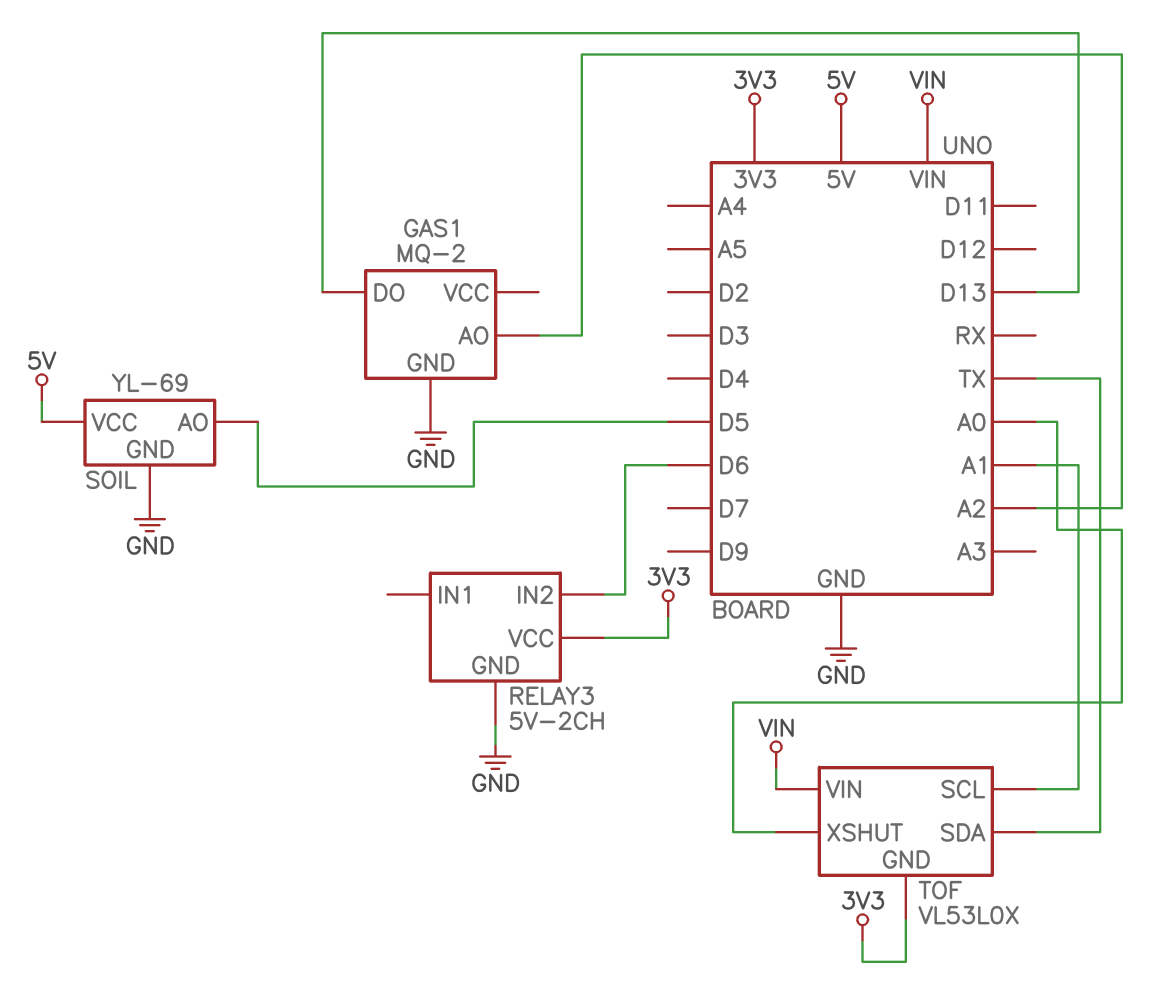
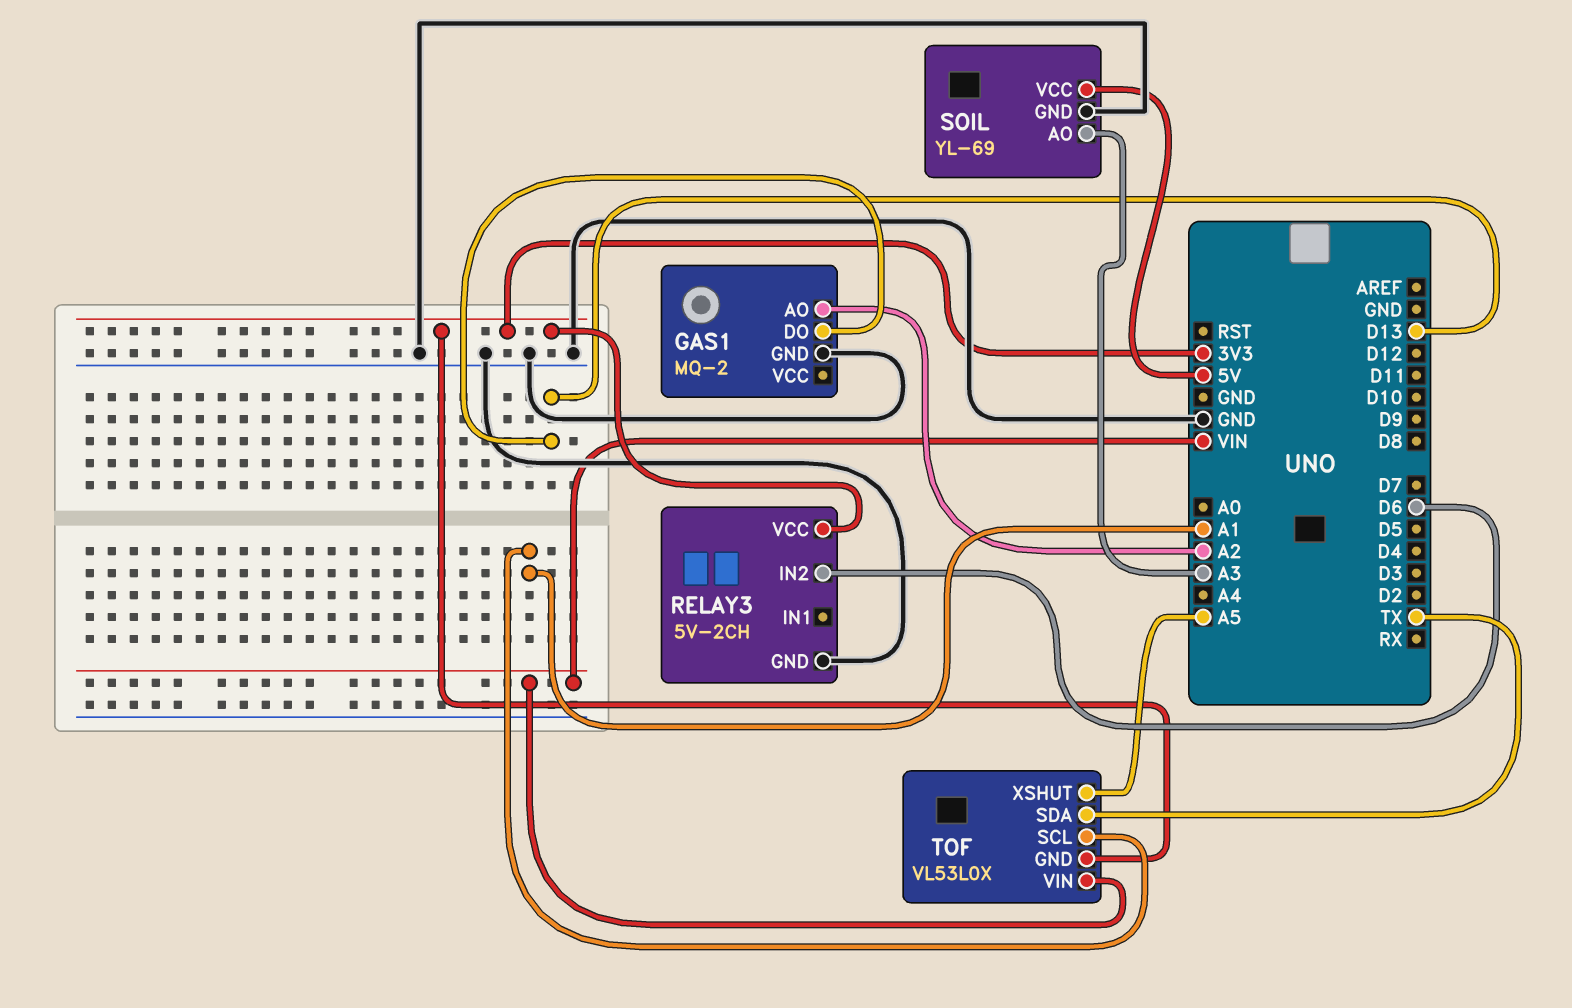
SOIL pin AO: D5 -> A3
TOF pin XSHUT: A0 -> A5

